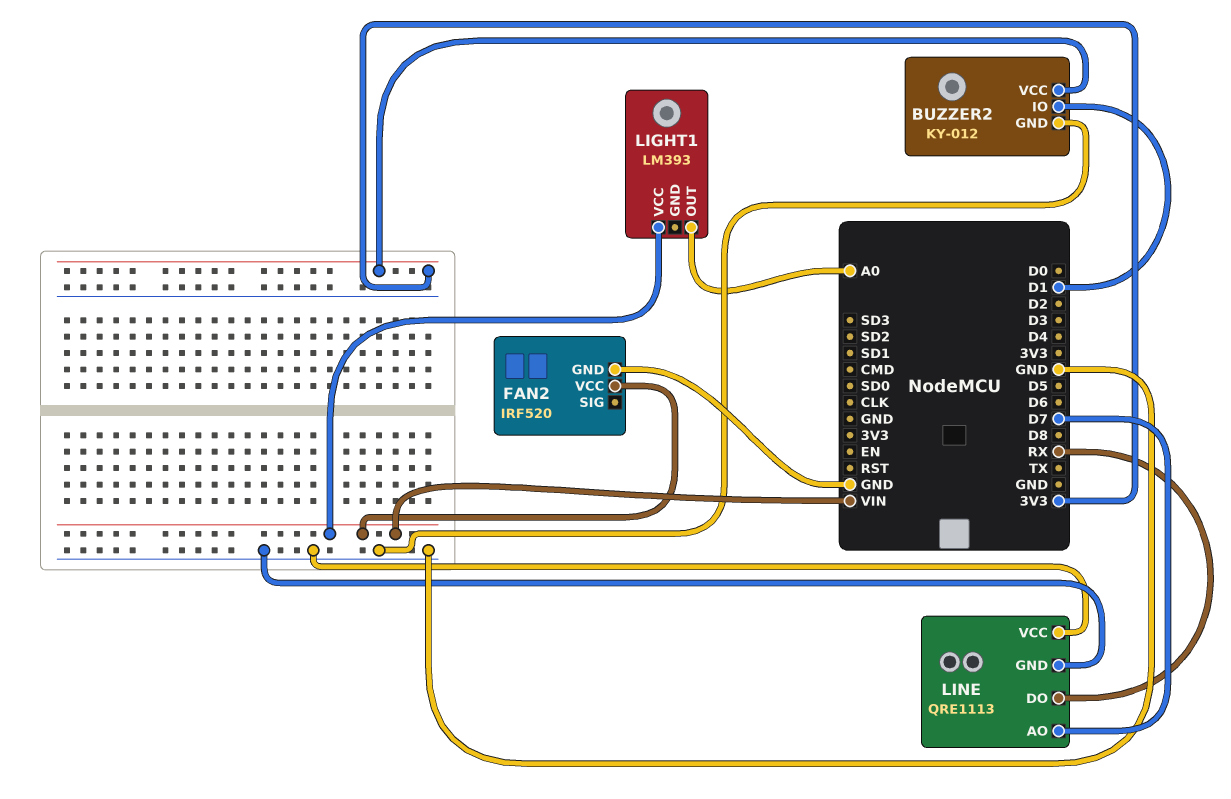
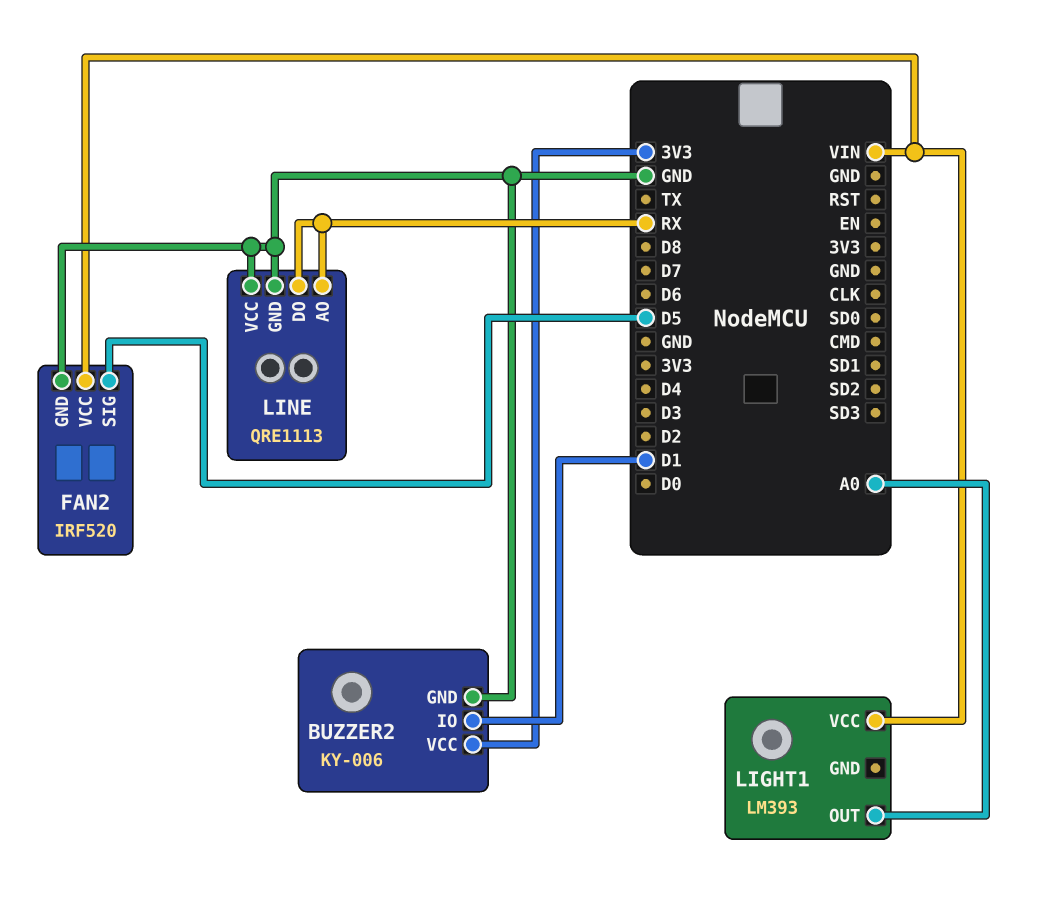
BUZZER2: KY-012 -> KY-006
FAN2 pin SIG: none -> D5
LINE pin AO: D7 -> RX

